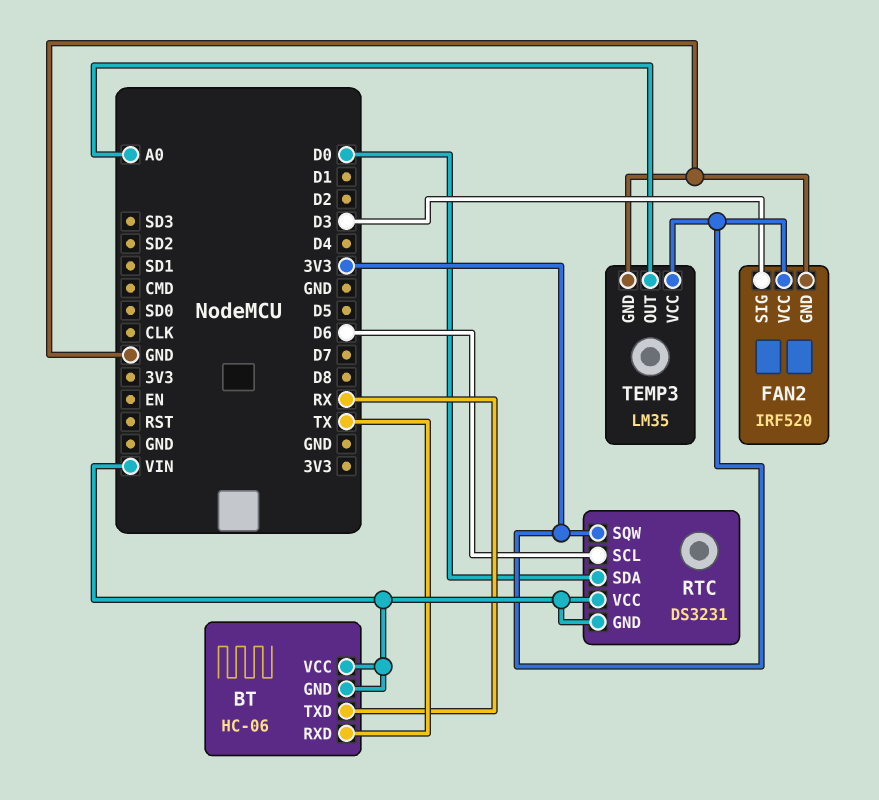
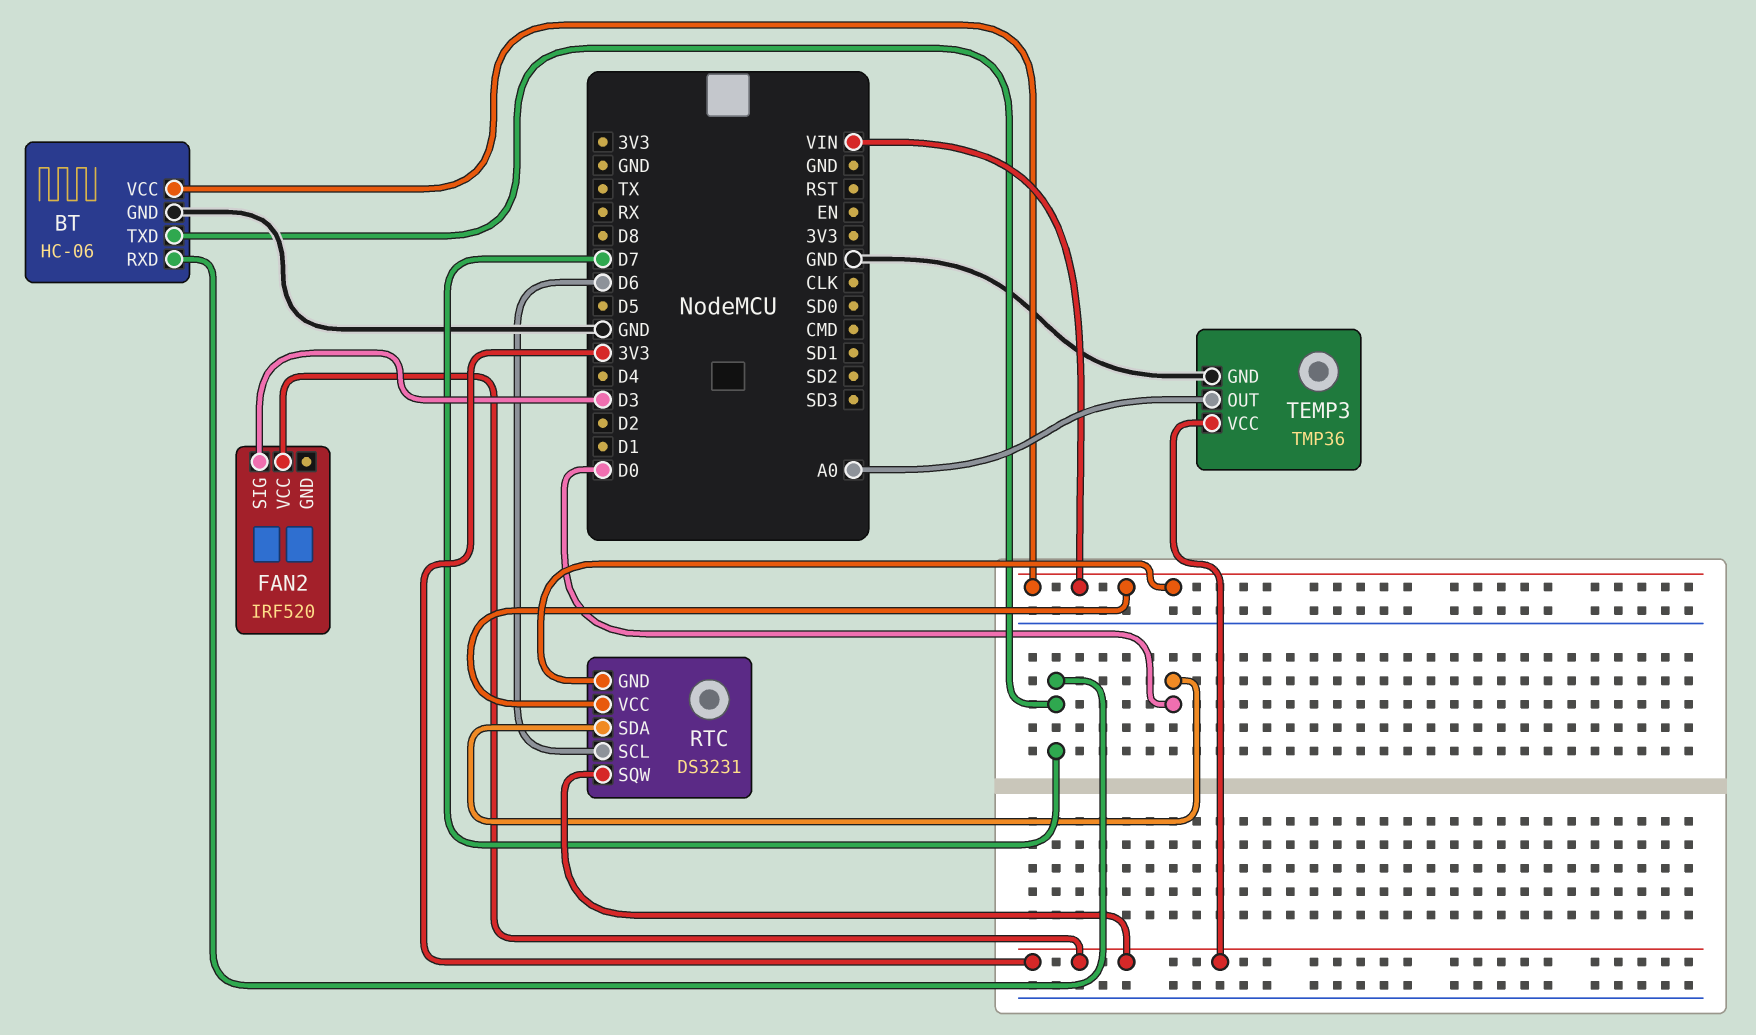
BT pin GND: VIN -> GND
BT pin RXD: TX -> D7
BT pin TXD: RX -> D7
FAN2 pin GND: GND -> none
TEMP3: LM35 -> TMP36

